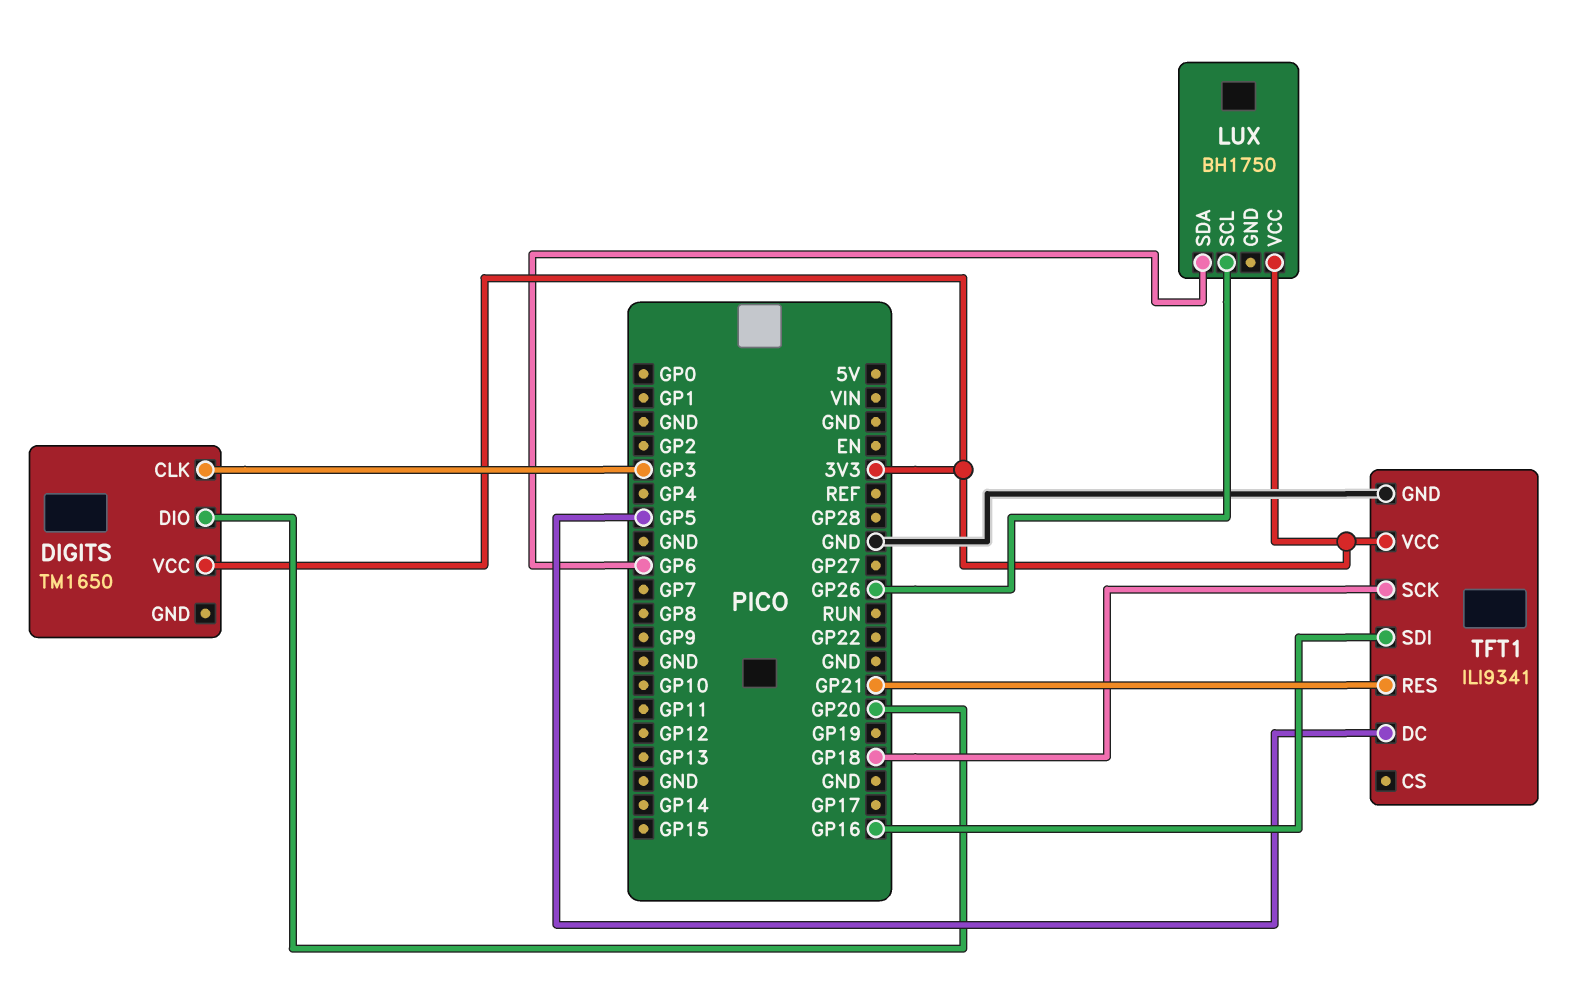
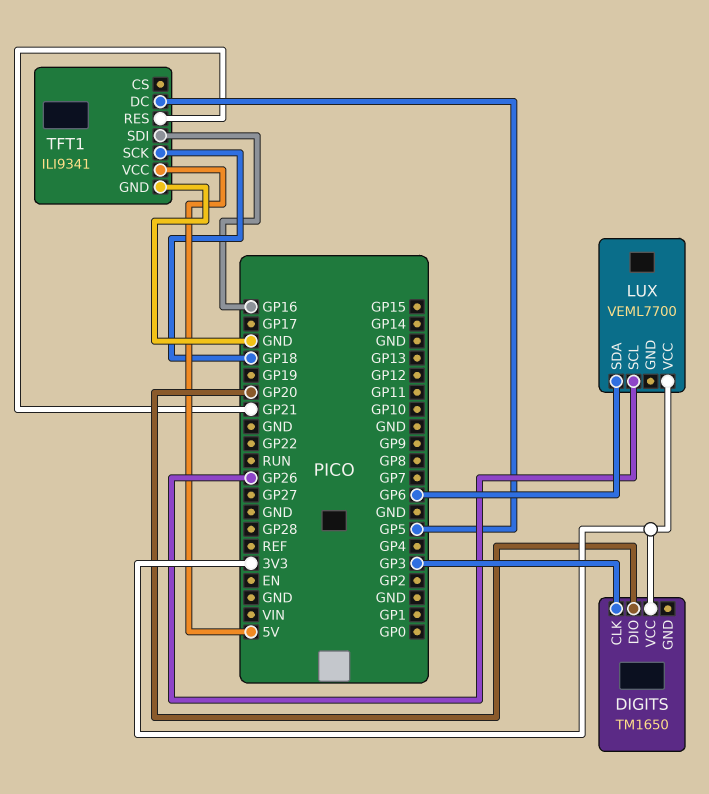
LUX: BH1750 -> VEML7700
TFT1 pin VCC: 3V3 -> 5V

